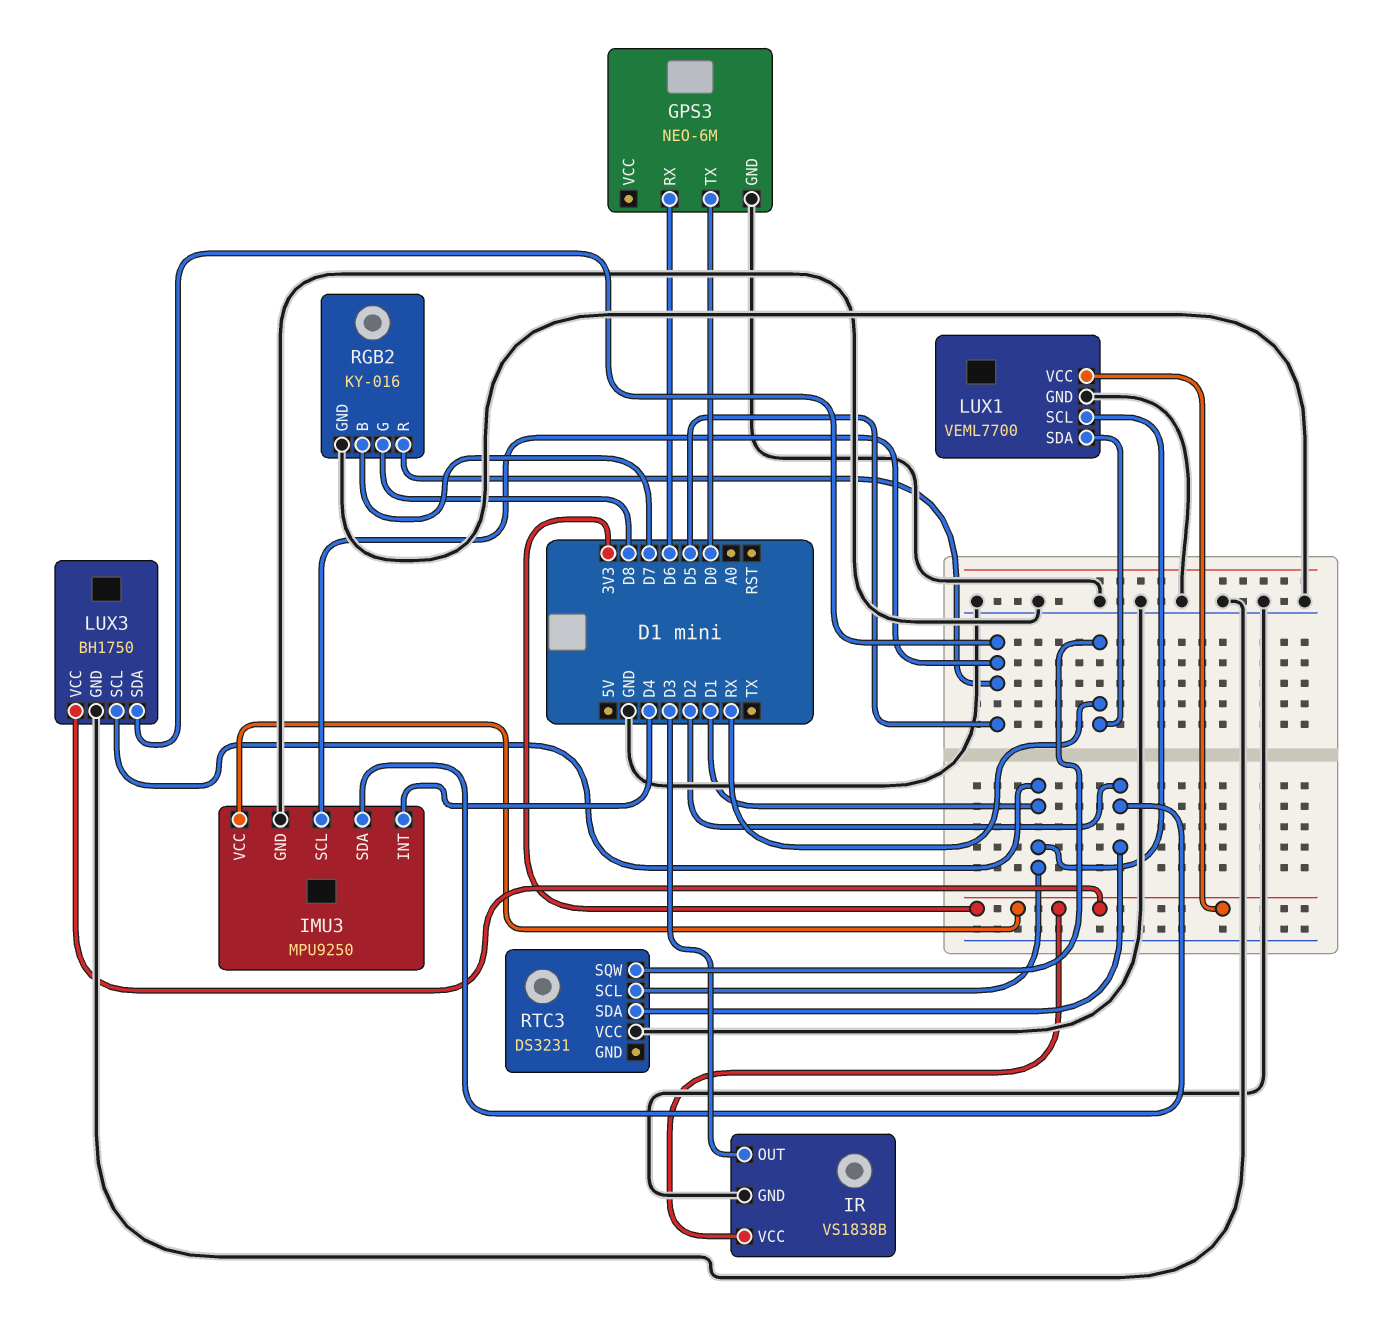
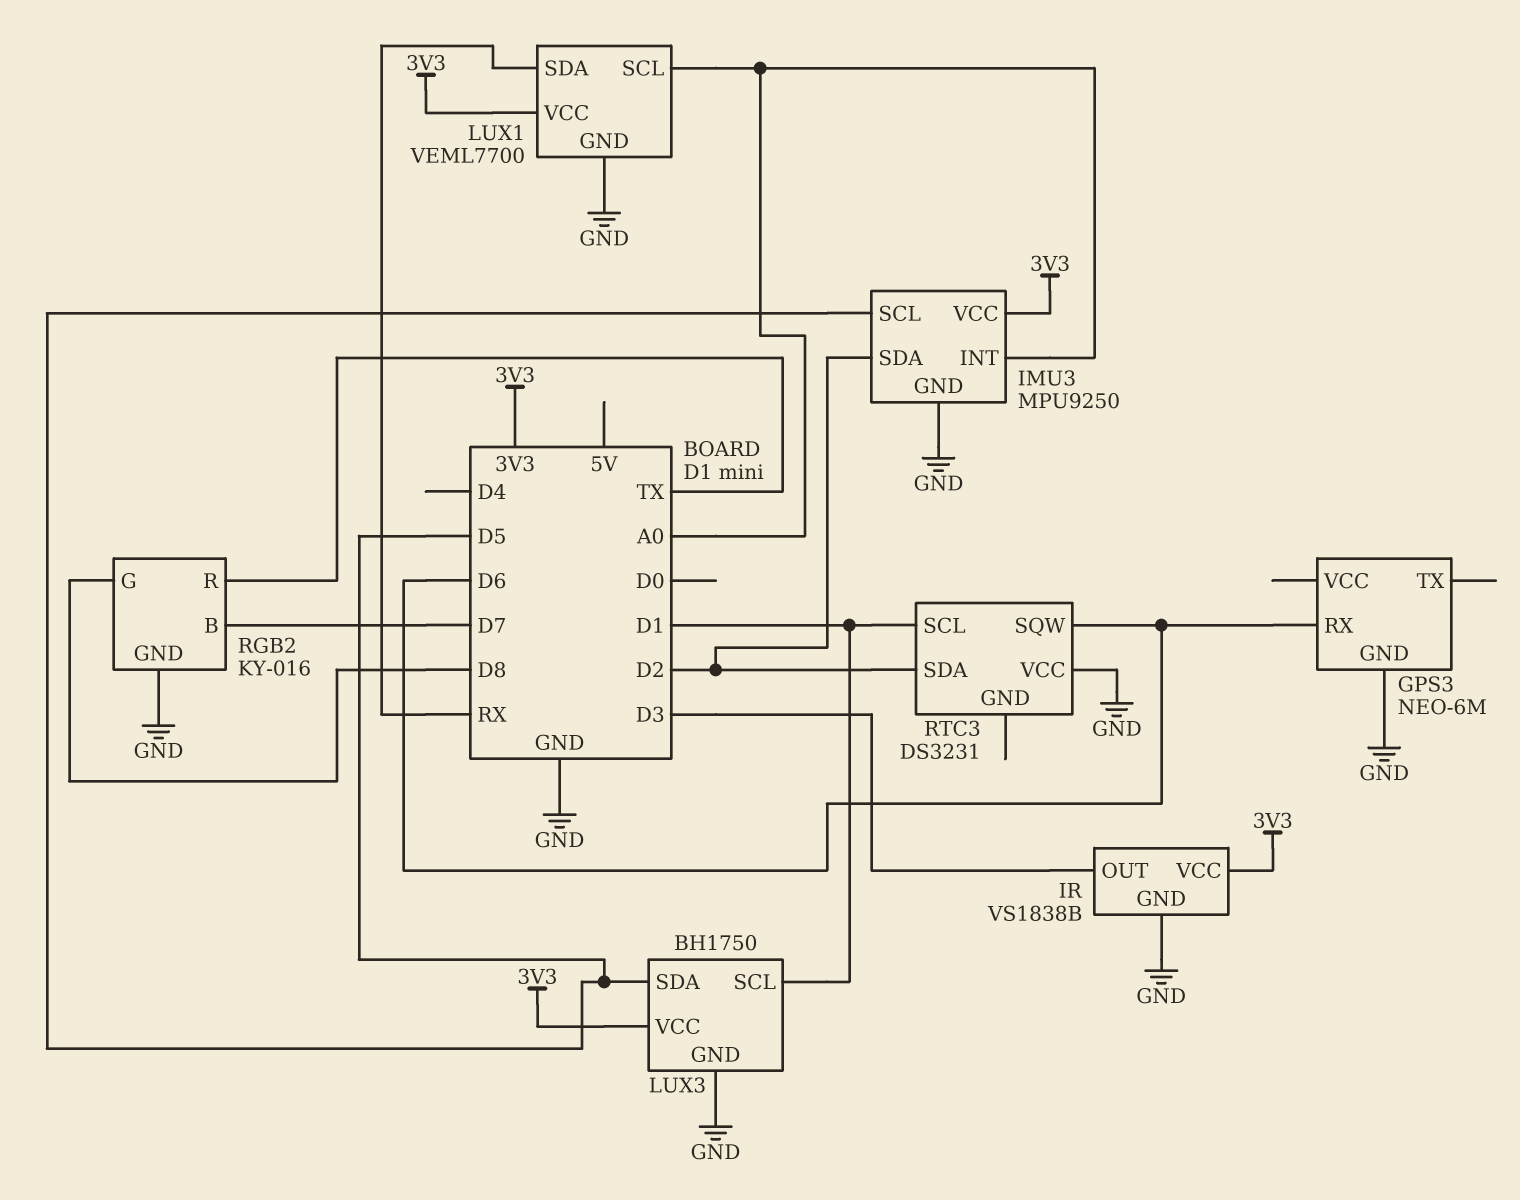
GPS3 pin TX: D0 -> none
IMU3 pin INT: D4 -> A0
LUX1 pin SCL: D1 -> A0
RGB2 pin R: D5 -> TX
RTC3 pin SQW: RX -> D6

